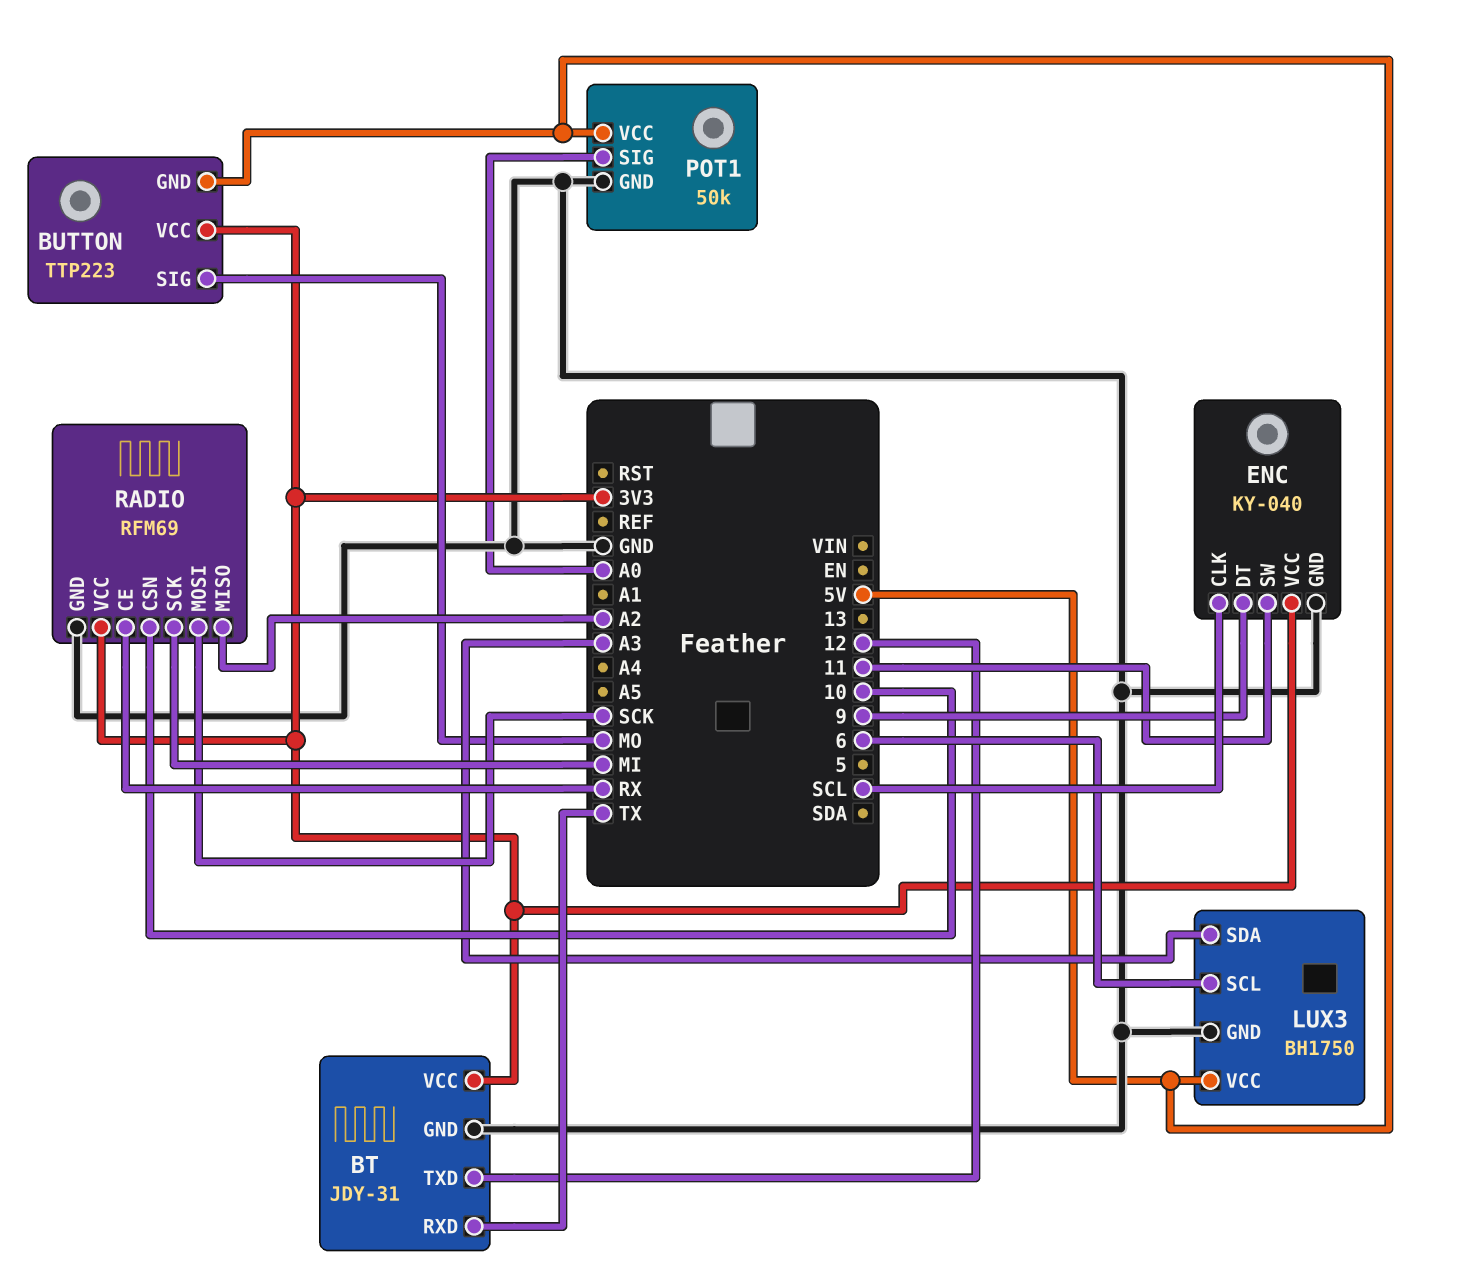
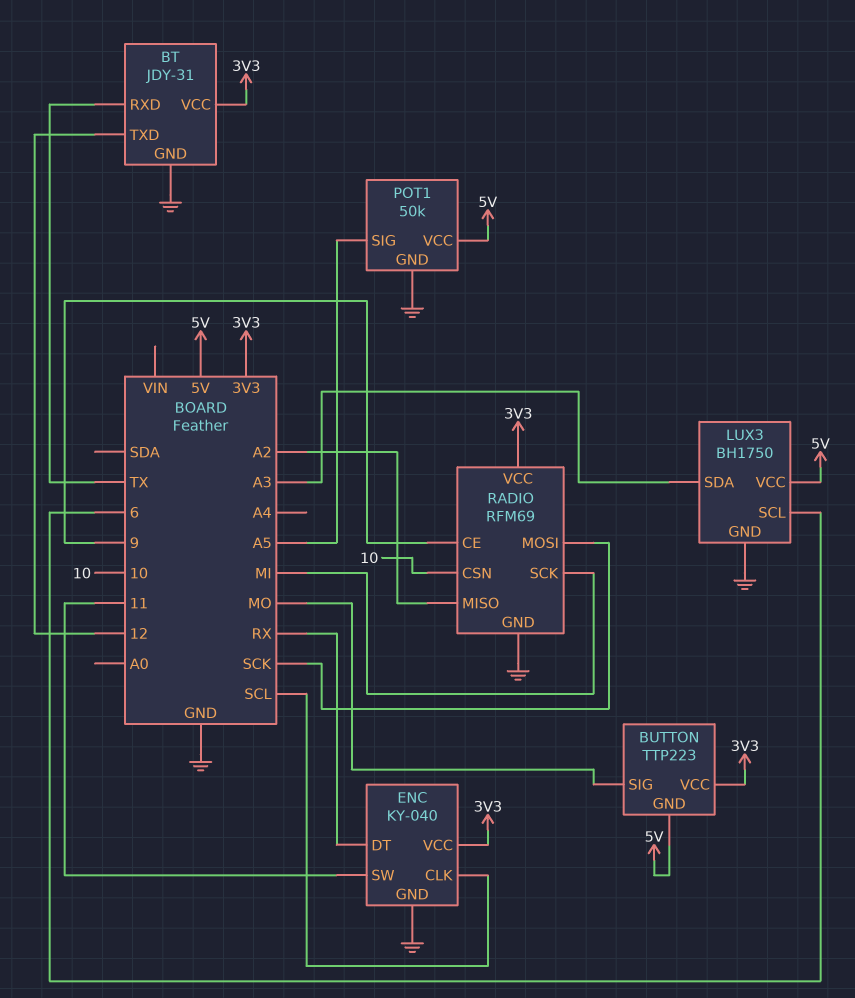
ENC pin DT: 9 -> RX
POT1 pin SIG: A0 -> A5
RADIO pin CE: RX -> 9

